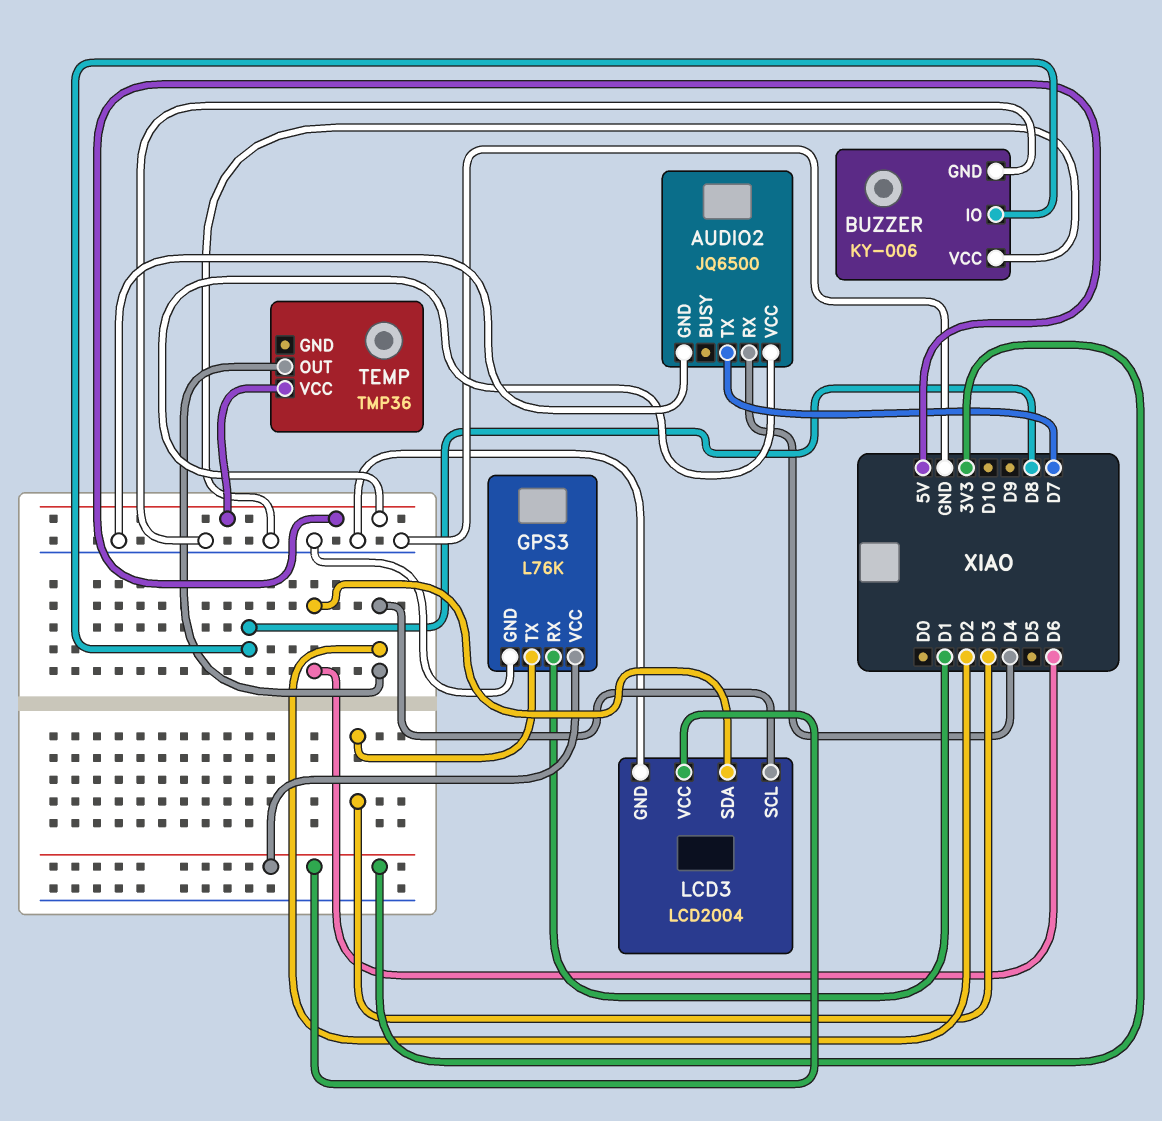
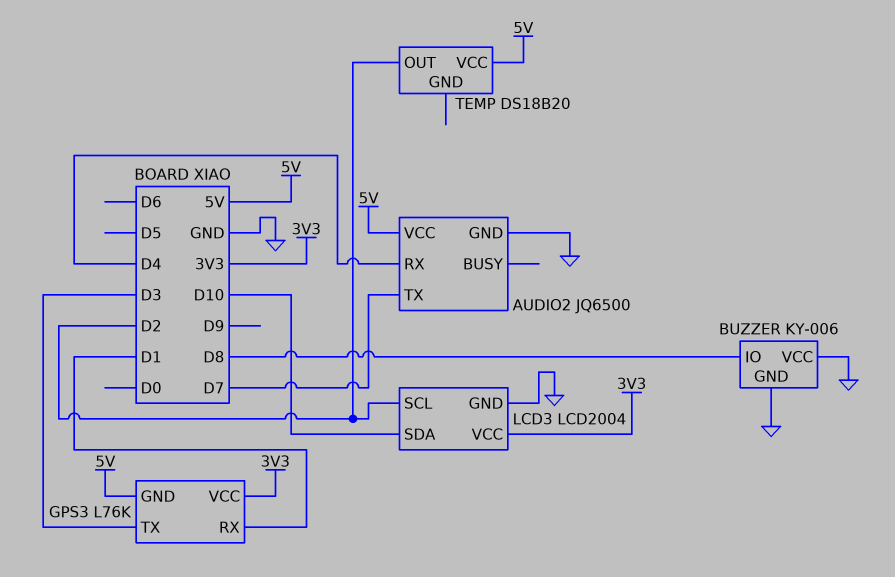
GPS3 pin GND: GND -> 5V
LCD3 pin SDA: D6 -> D10
TEMP: TMP36 -> DS18B20

